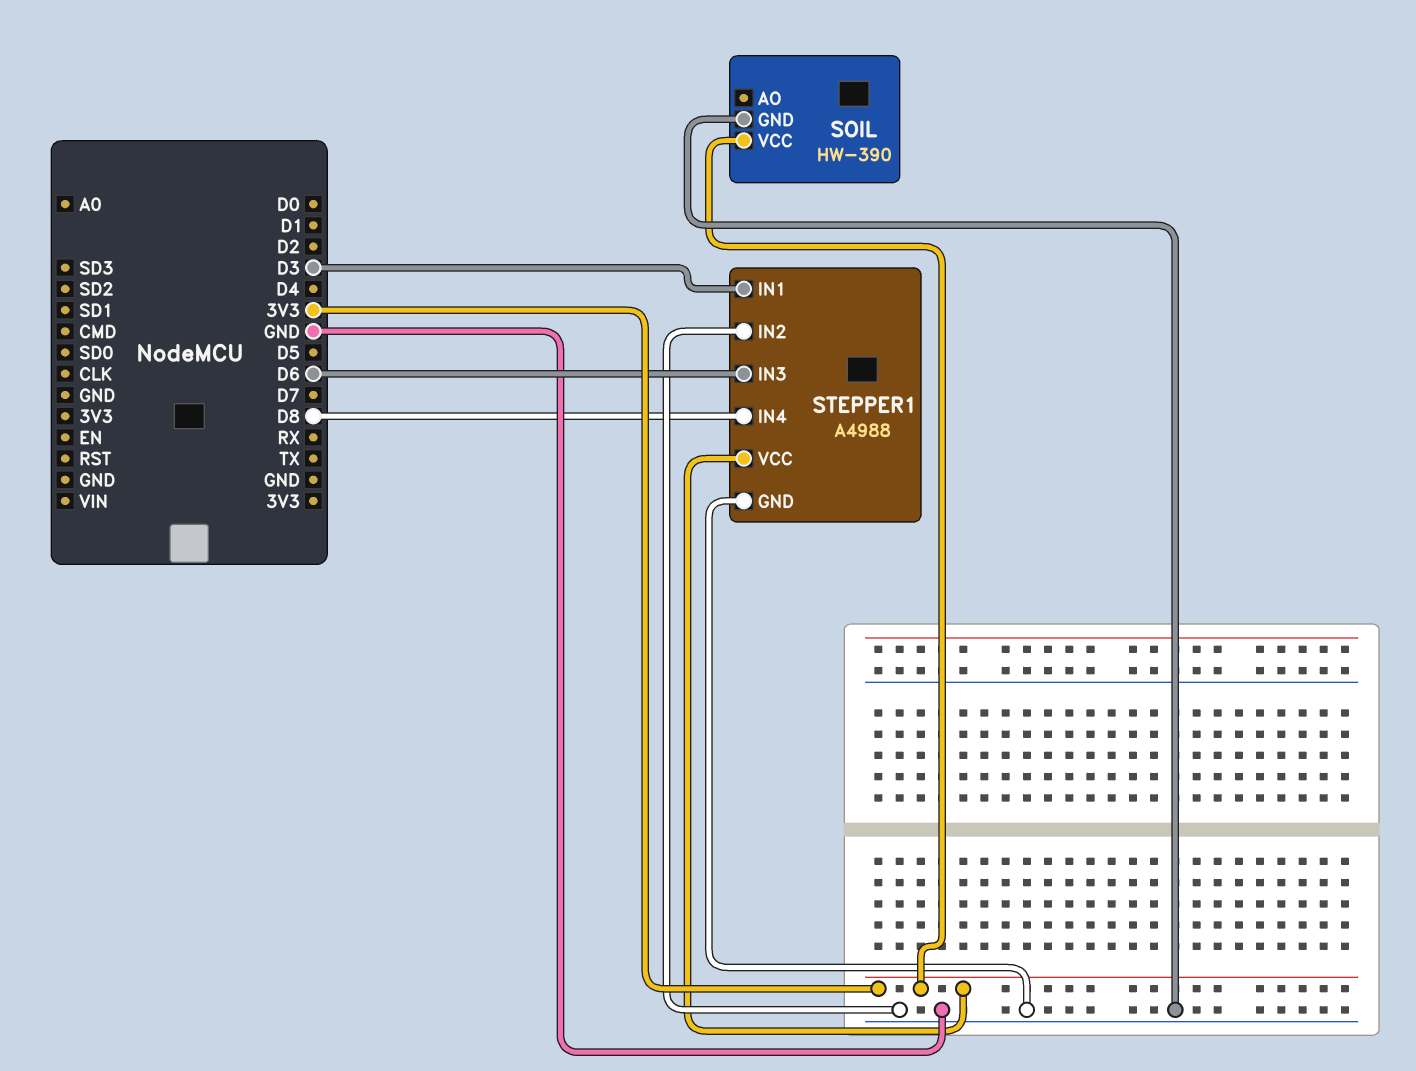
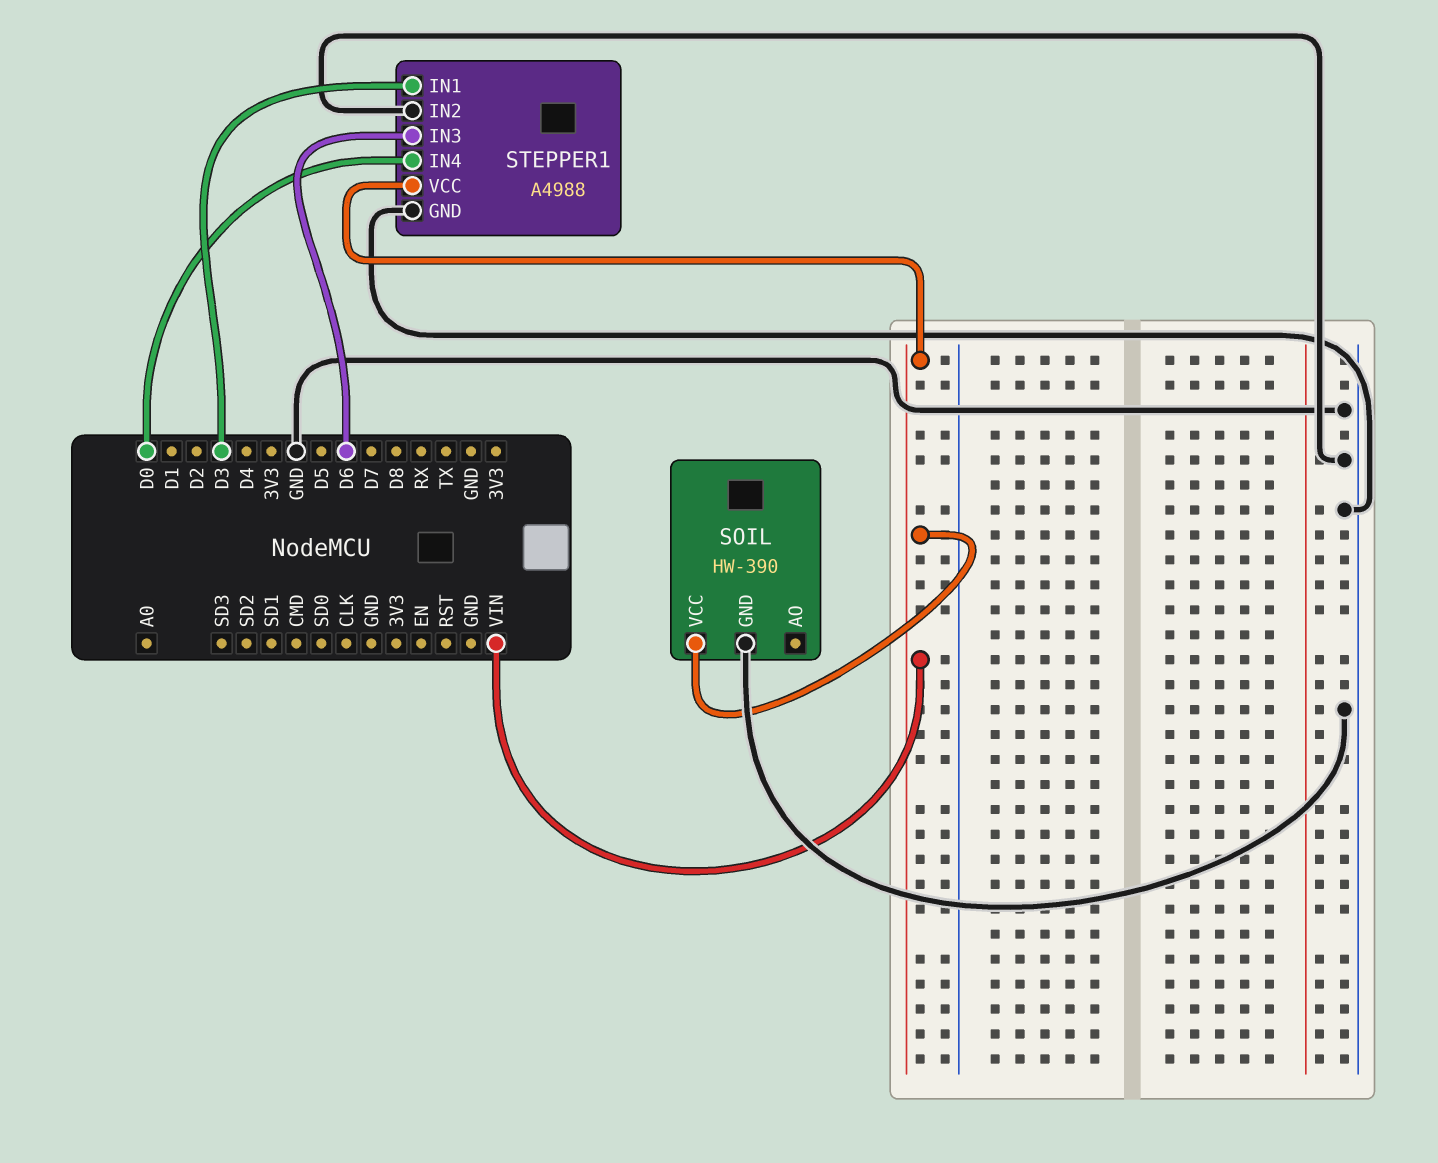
SOIL pin VCC: 3V3 -> VIN
STEPPER1 pin IN4: D8 -> D0
STEPPER1 pin VCC: 3V3 -> VIN

